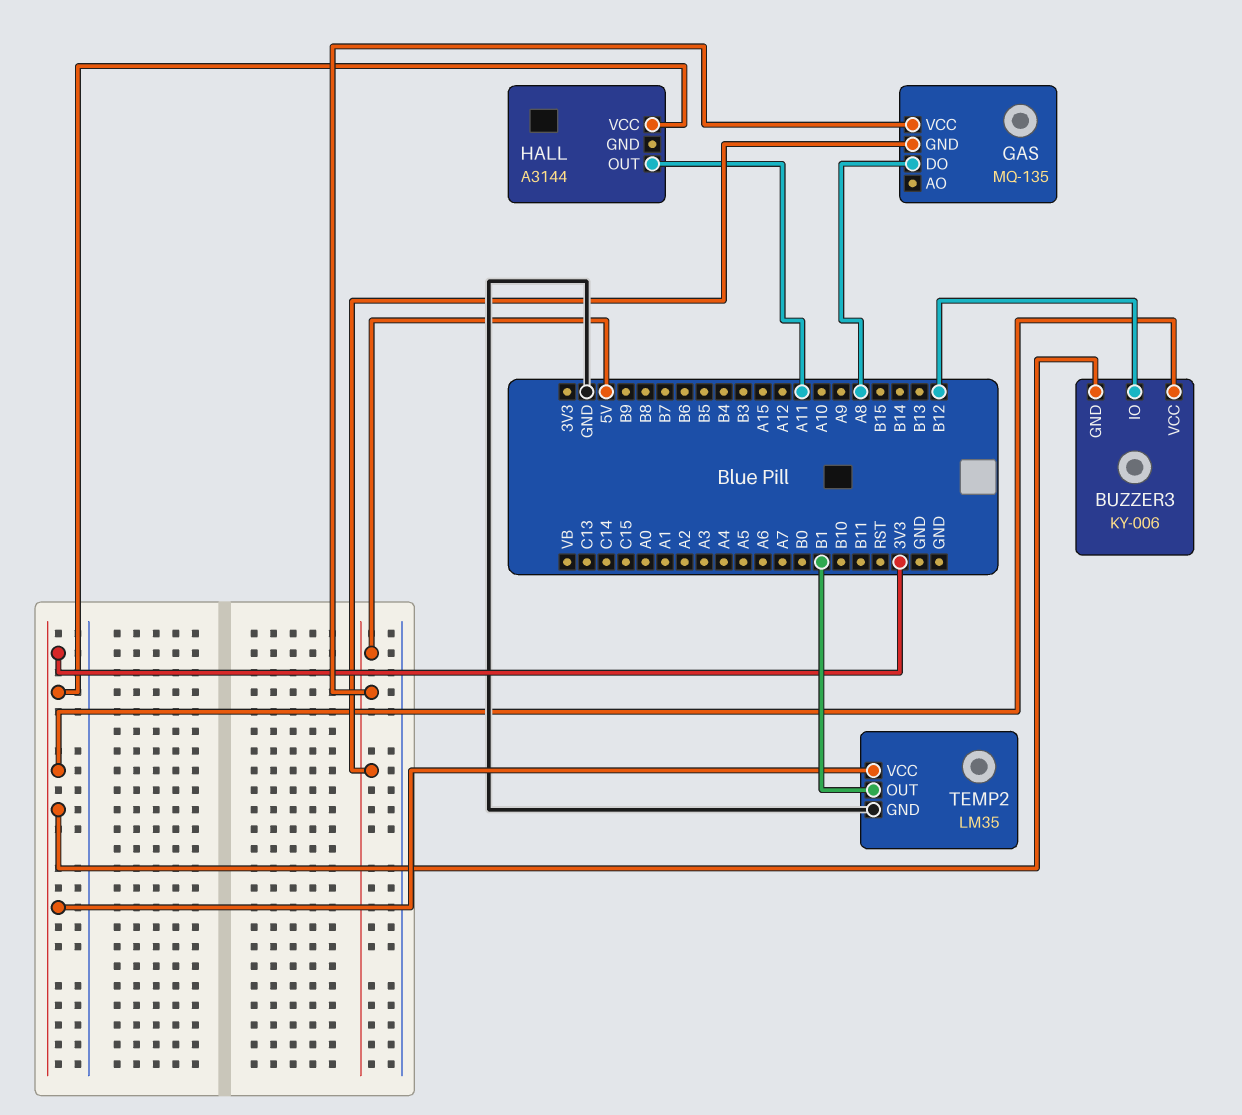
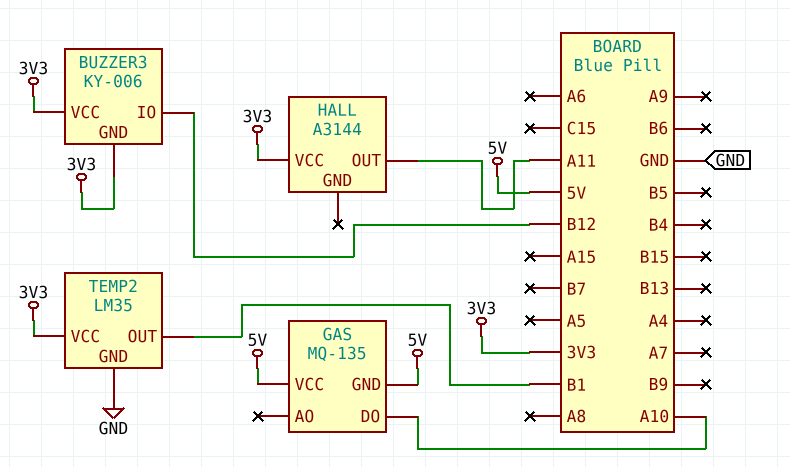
GAS pin DO: A8 -> A10

